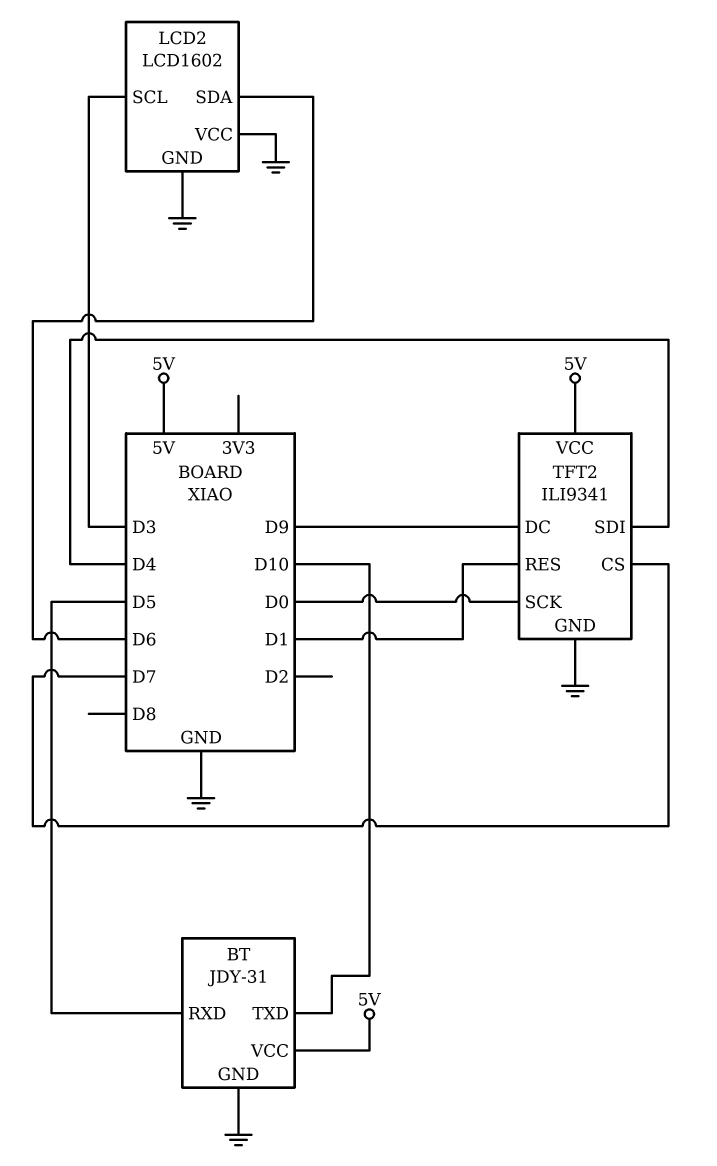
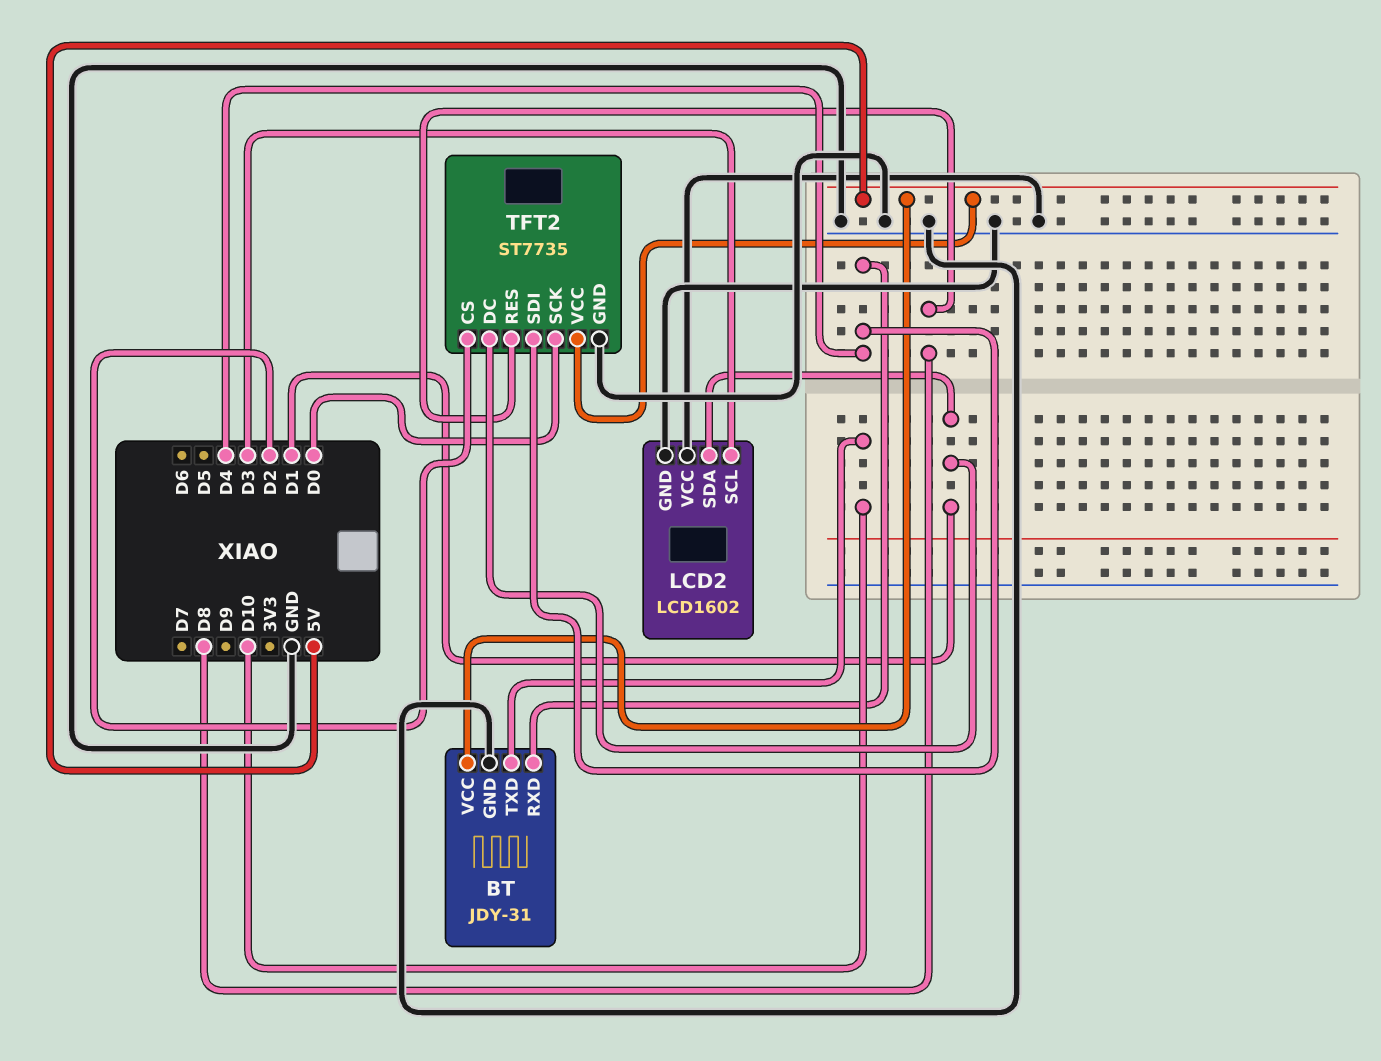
BT pin RXD: D5 -> D4
LCD2 pin SDA: D6 -> D1
TFT2: ILI9341 -> ST7735
TFT2 pin CS: D7 -> D2
TFT2 pin DC: D9 -> D1
TFT2 pin RES: D1 -> D8

